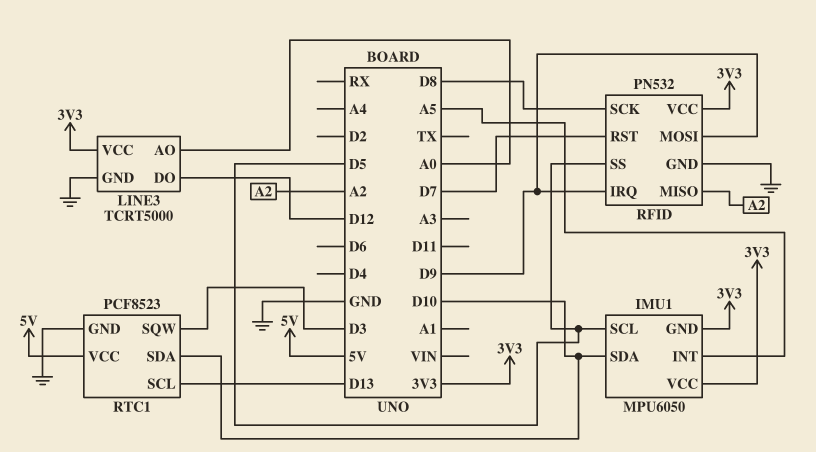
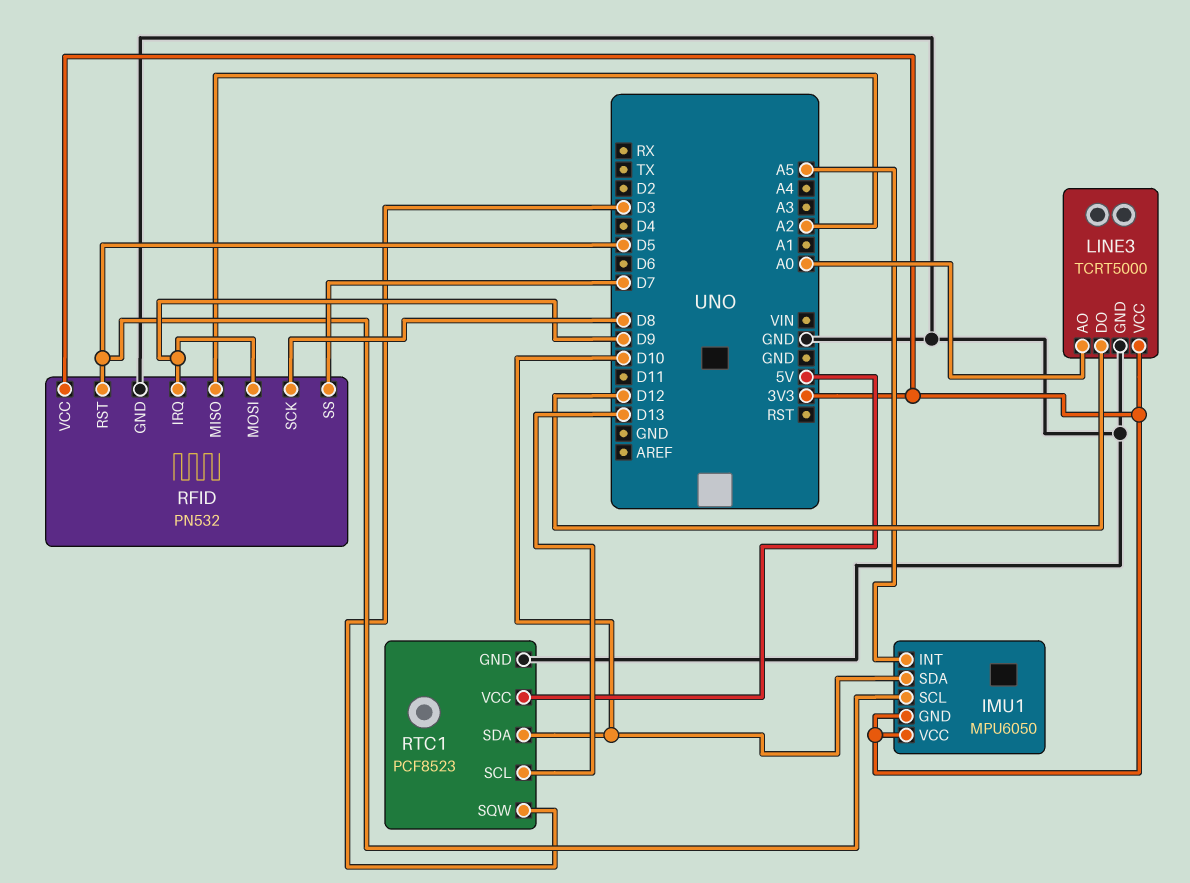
RFID pin RST: D7 -> D5
RFID pin SS: D5 -> D7

